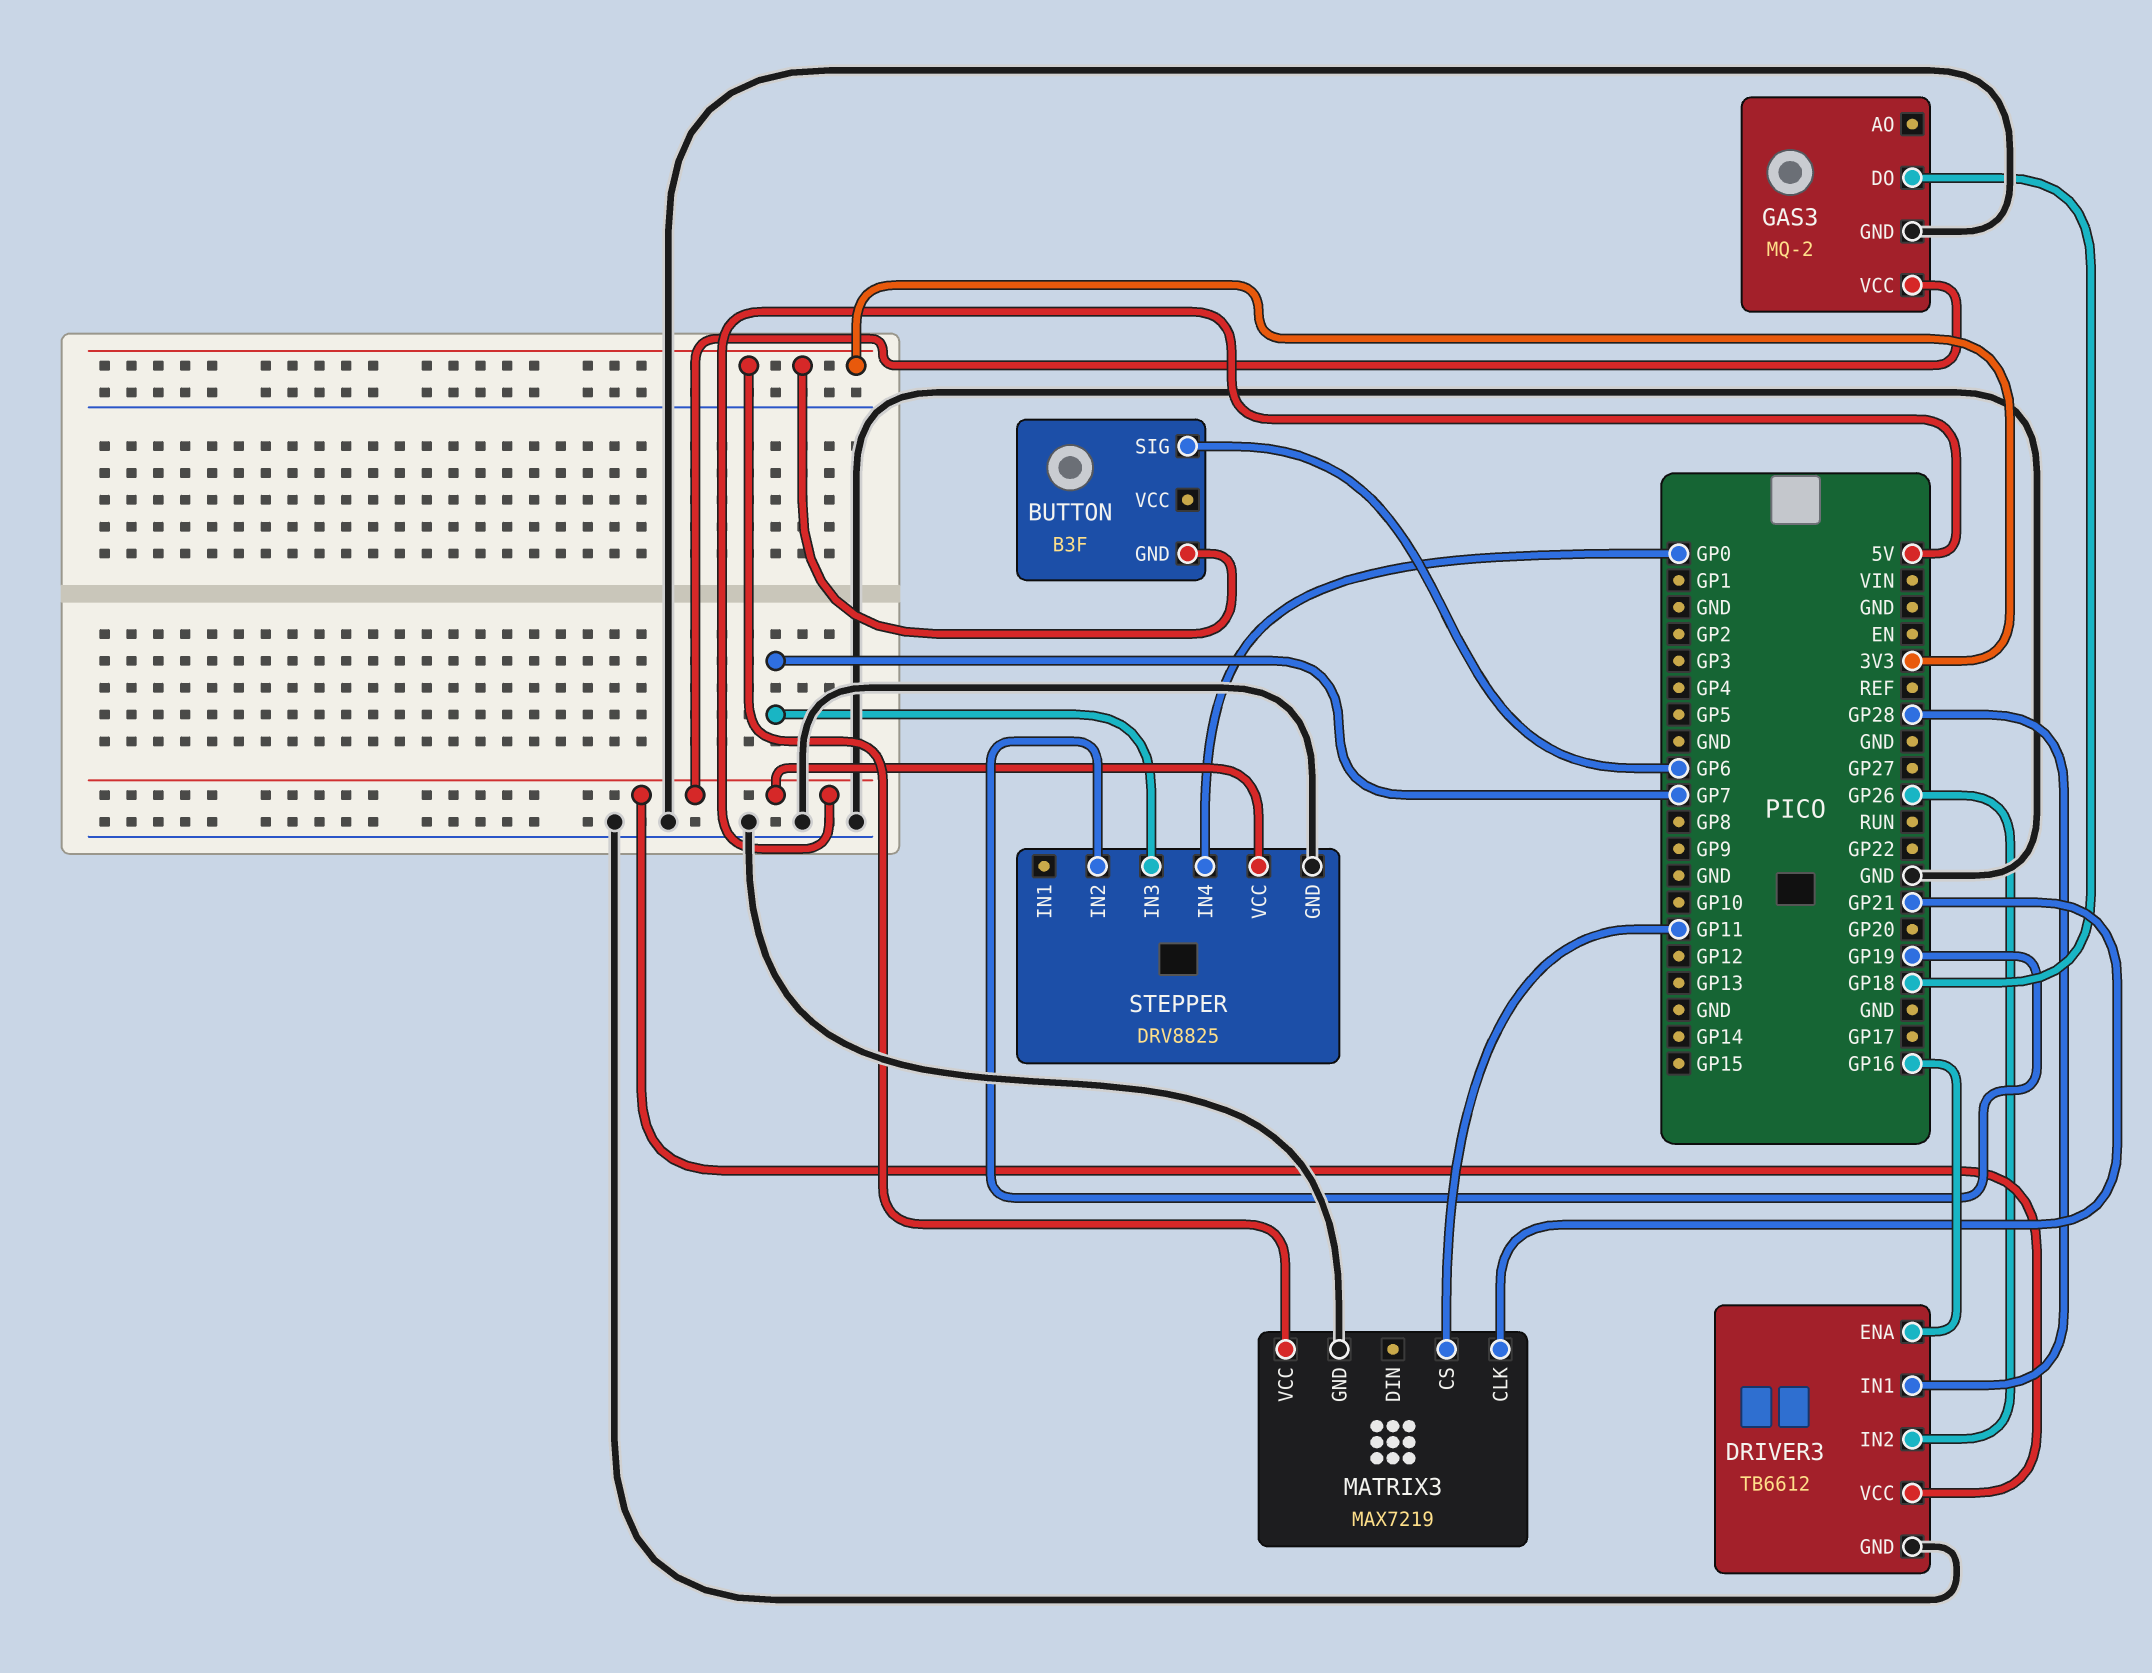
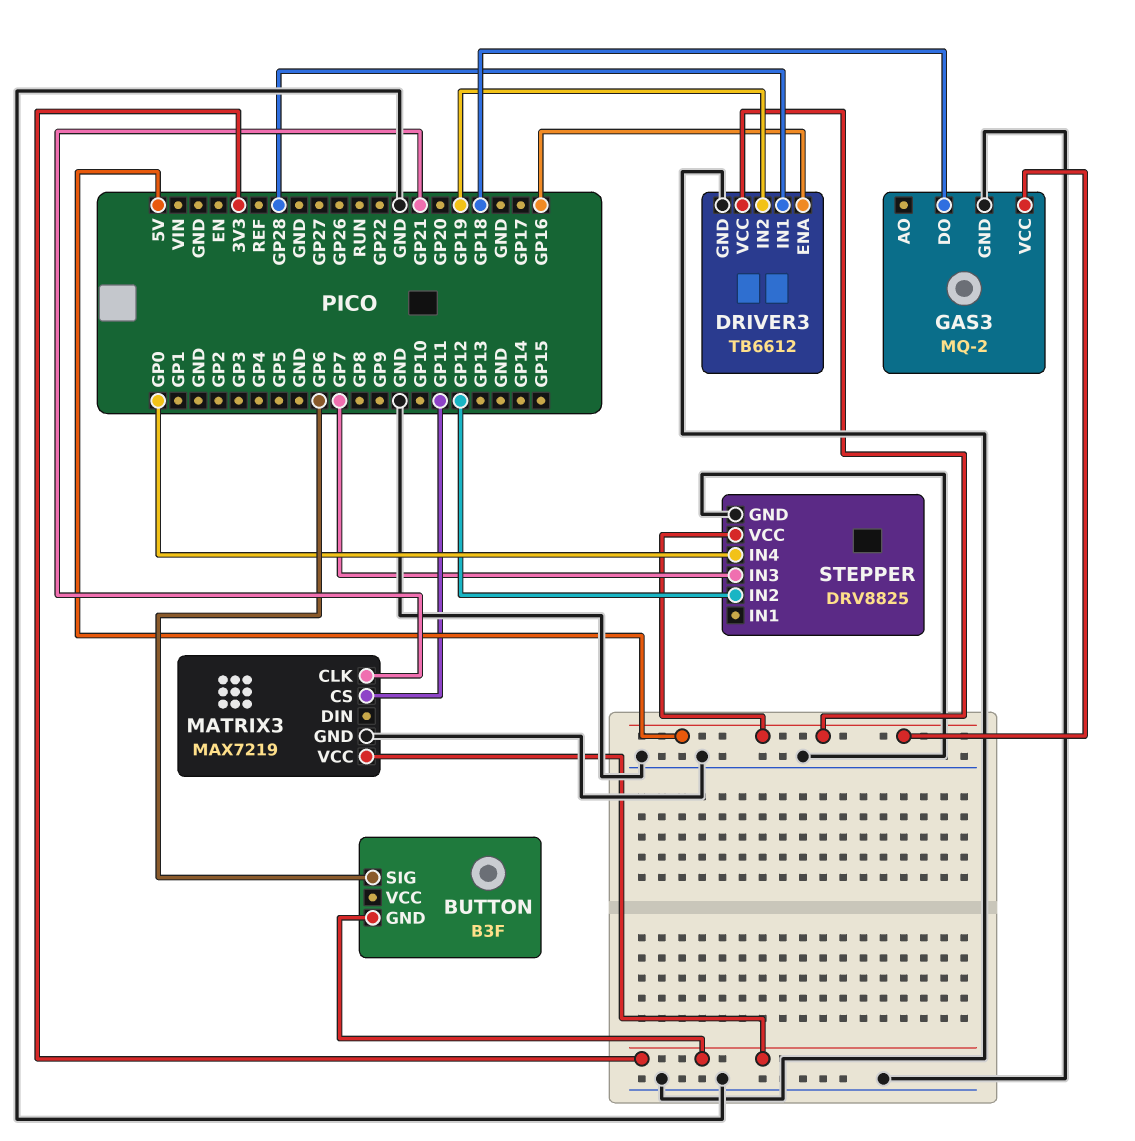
DRIVER3 pin IN2: GP26 -> GP19
STEPPER pin IN2: GP19 -> GP12

